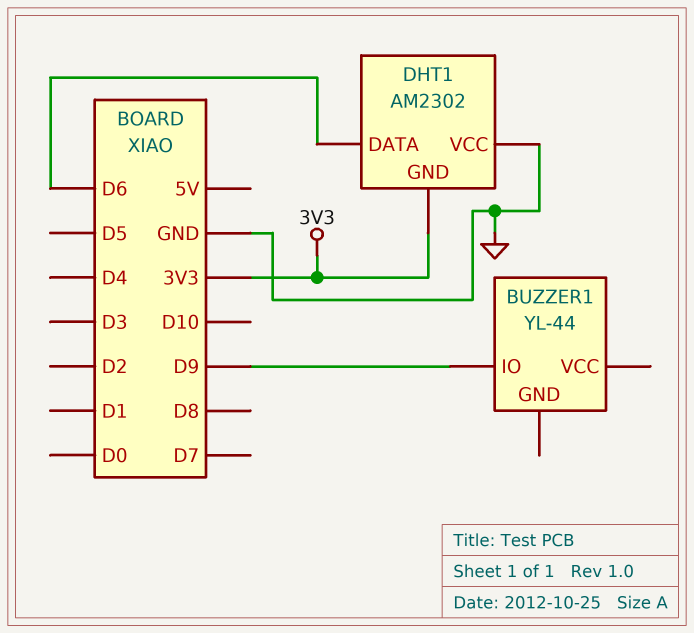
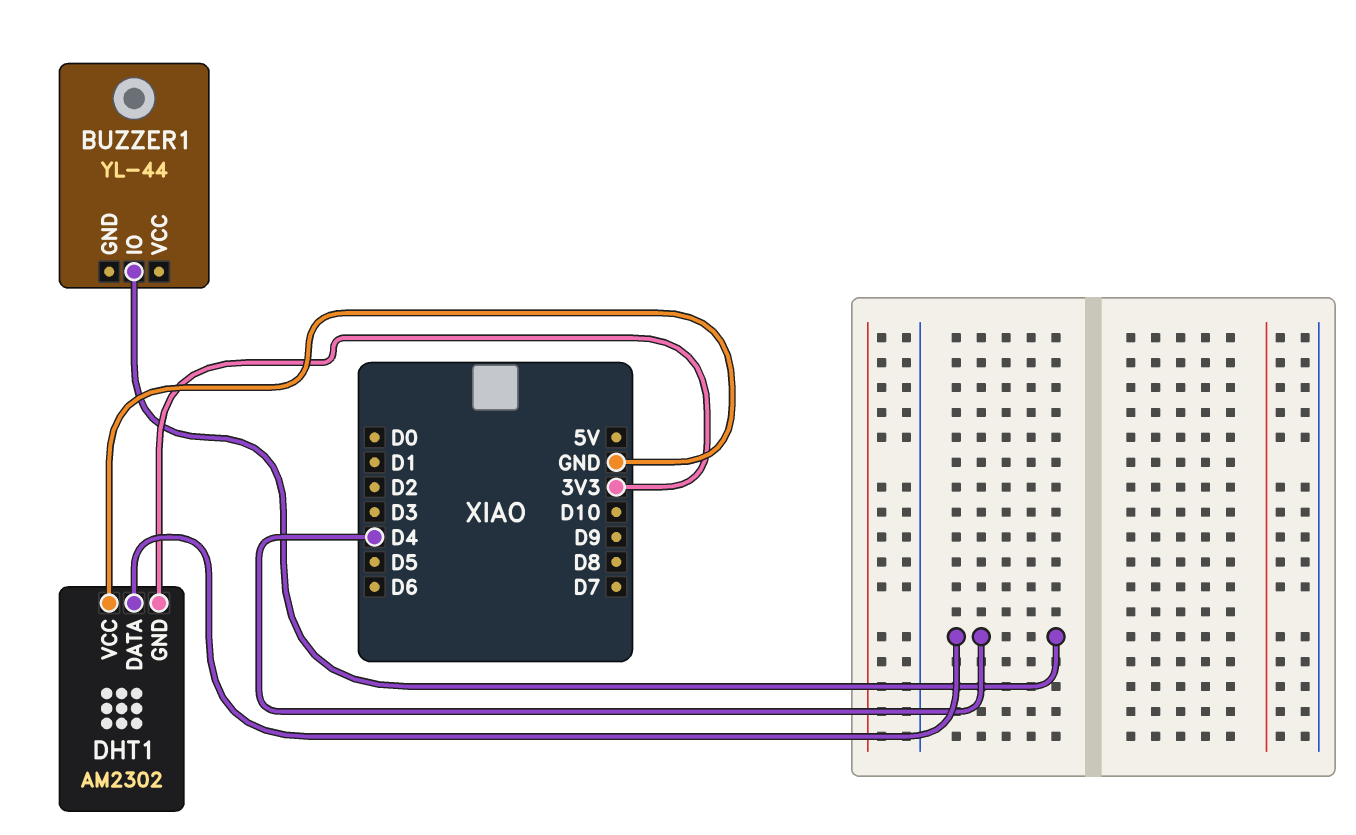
BUZZER1 pin IO: D9 -> D4
DHT1 pin DATA: D6 -> D4

